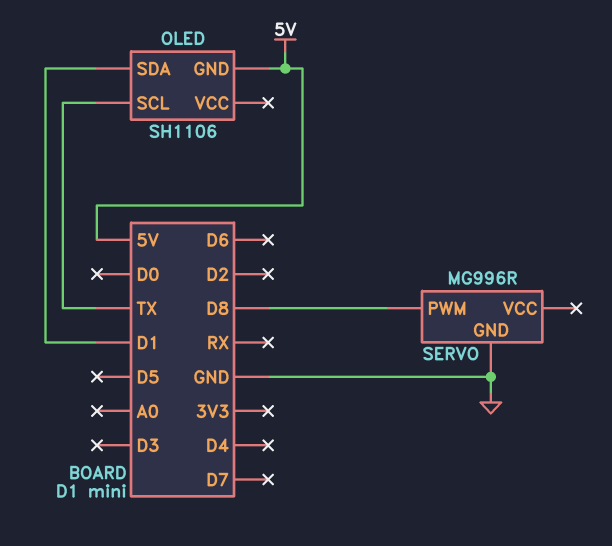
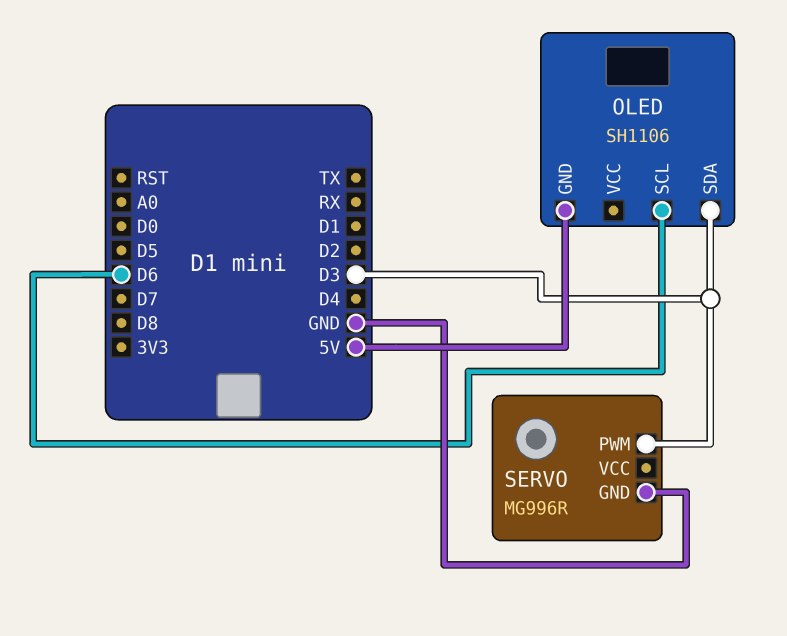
OLED pin SCL: TX -> D6
OLED pin SDA: D1 -> D3
SERVO pin PWM: D8 -> D3

